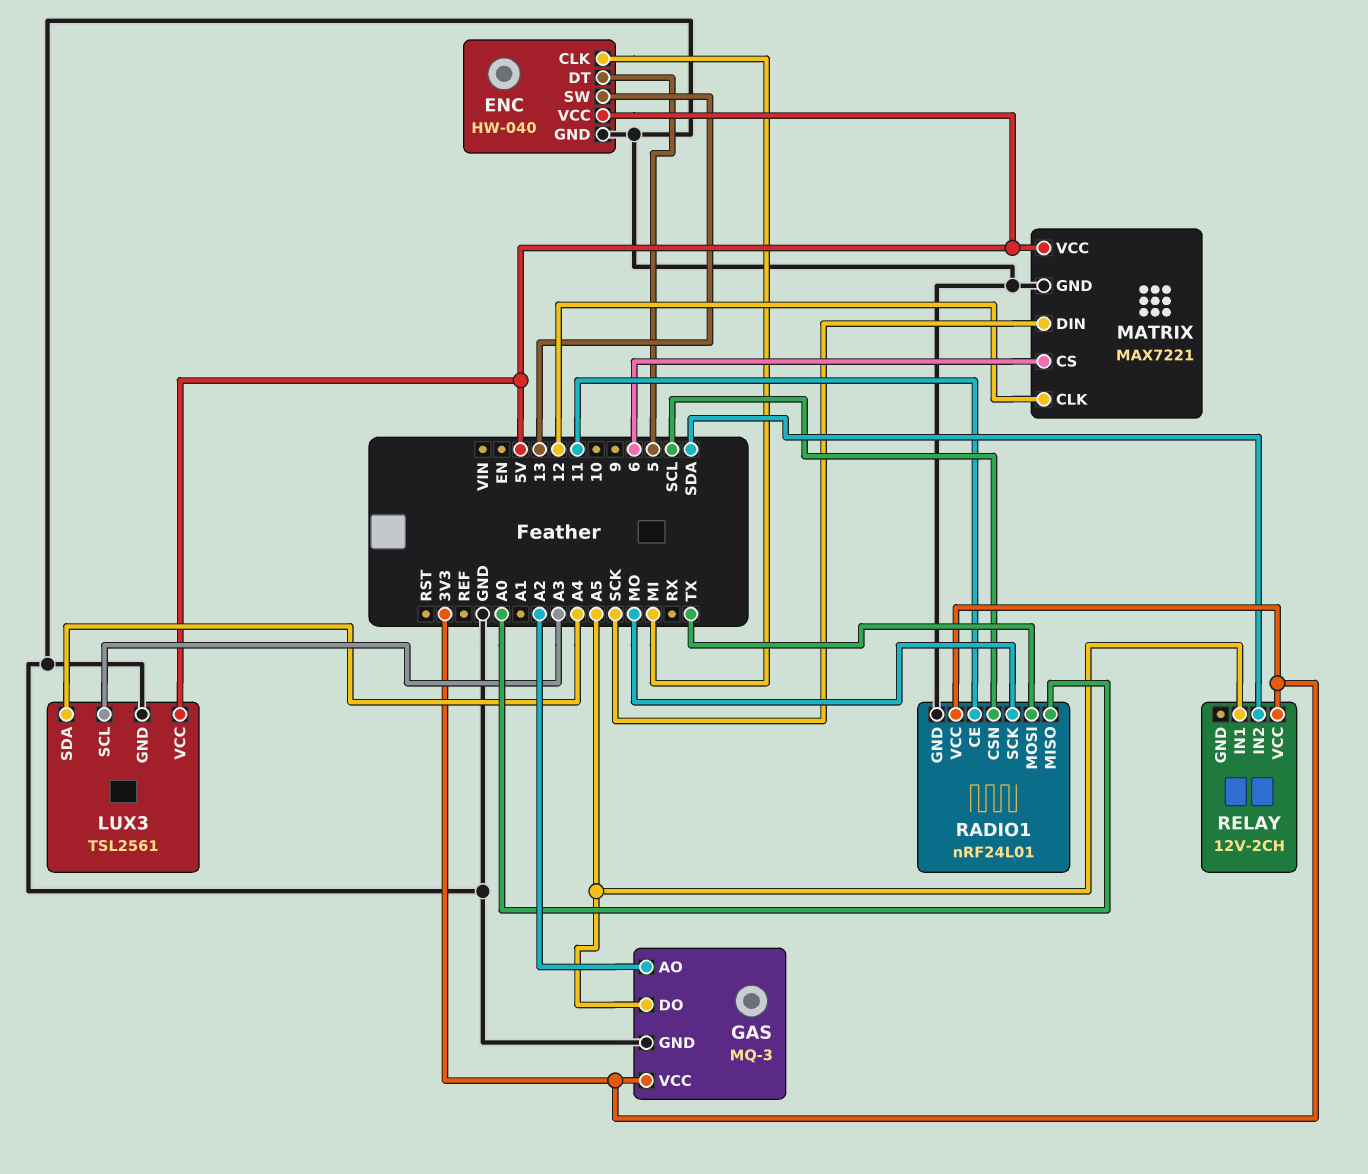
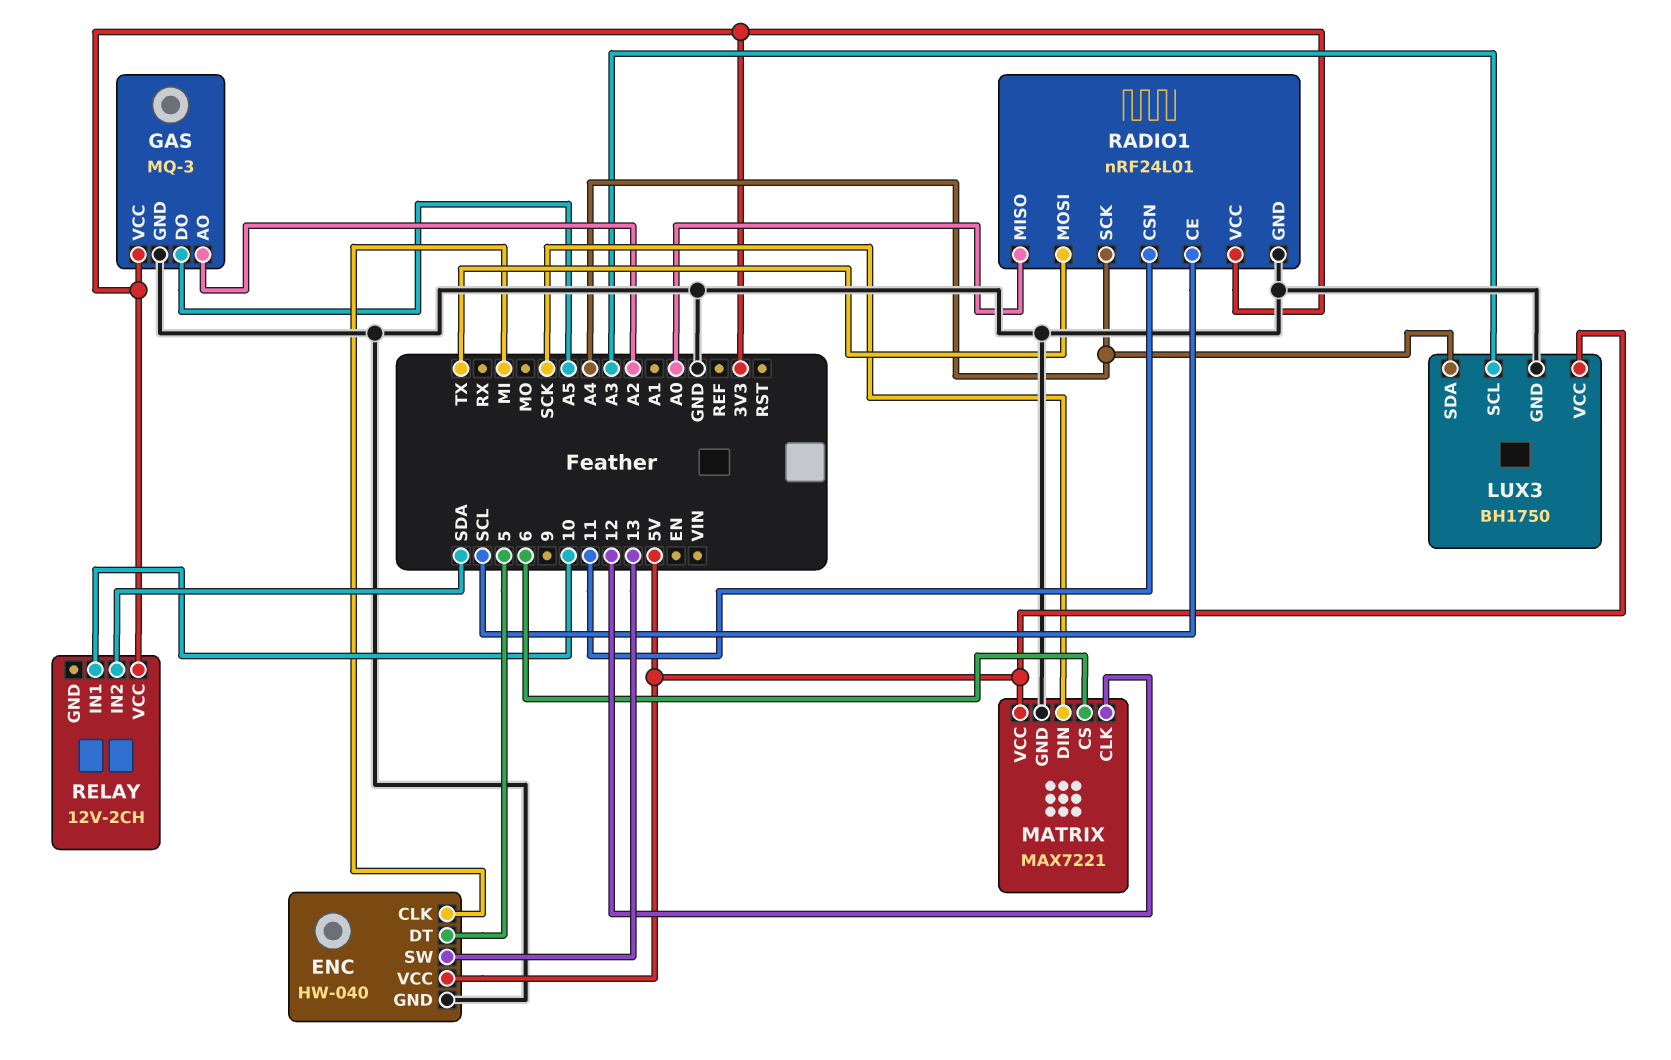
LUX3: TSL2561 -> BH1750
RADIO1 pin CE: 11 -> SCL
RADIO1 pin CSN: SCL -> 11
RADIO1 pin SCK: MO -> A4
RELAY pin IN1: A5 -> 10

